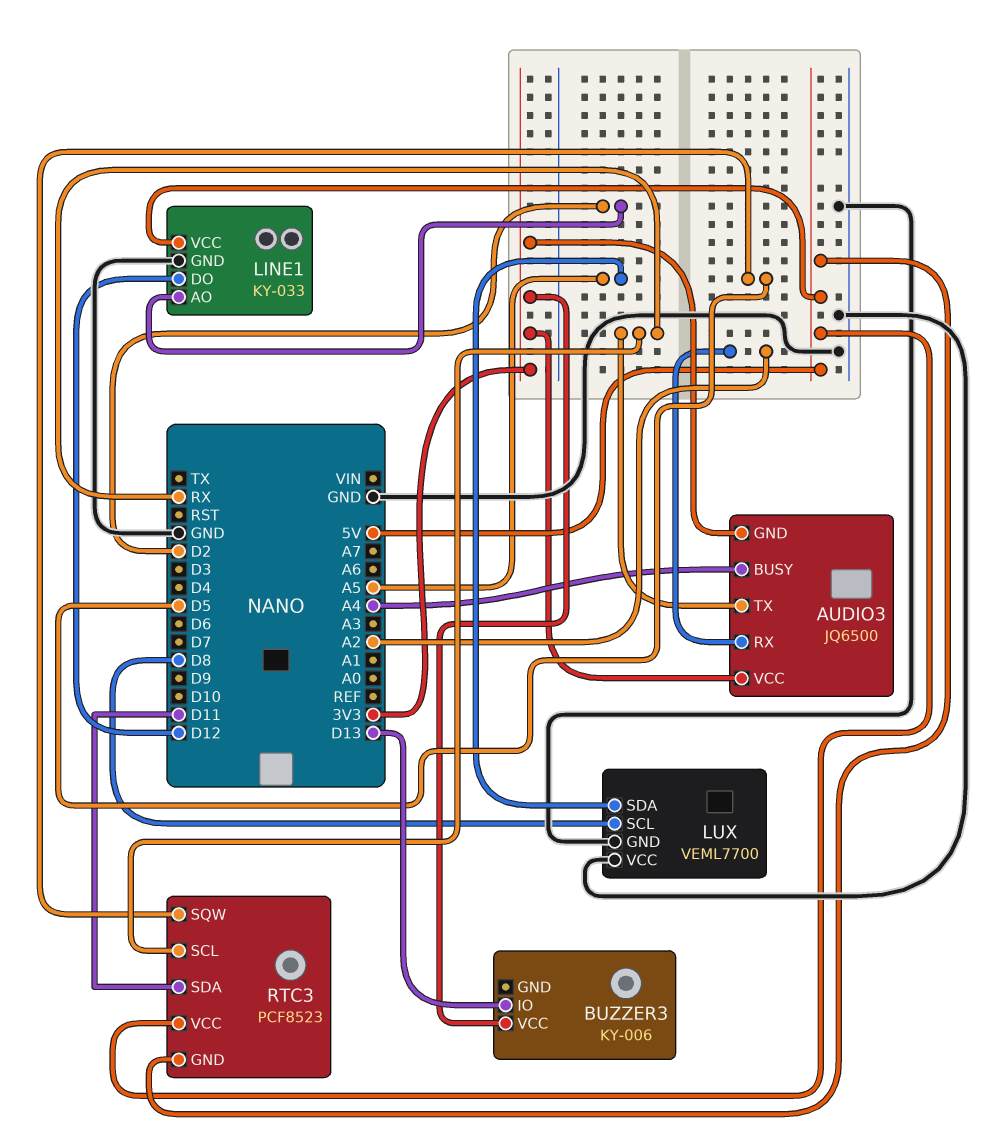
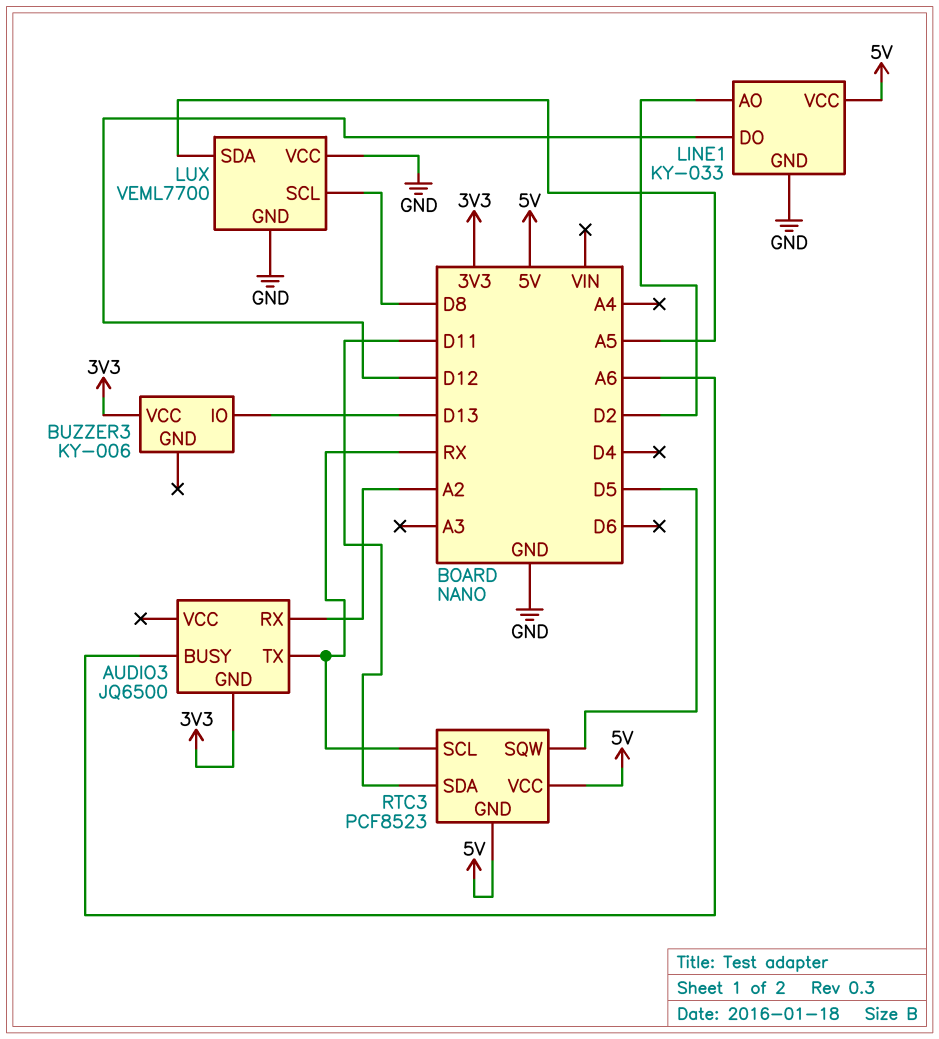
AUDIO3 pin BUSY: A4 -> A6
AUDIO3 pin VCC: 3V3 -> none

